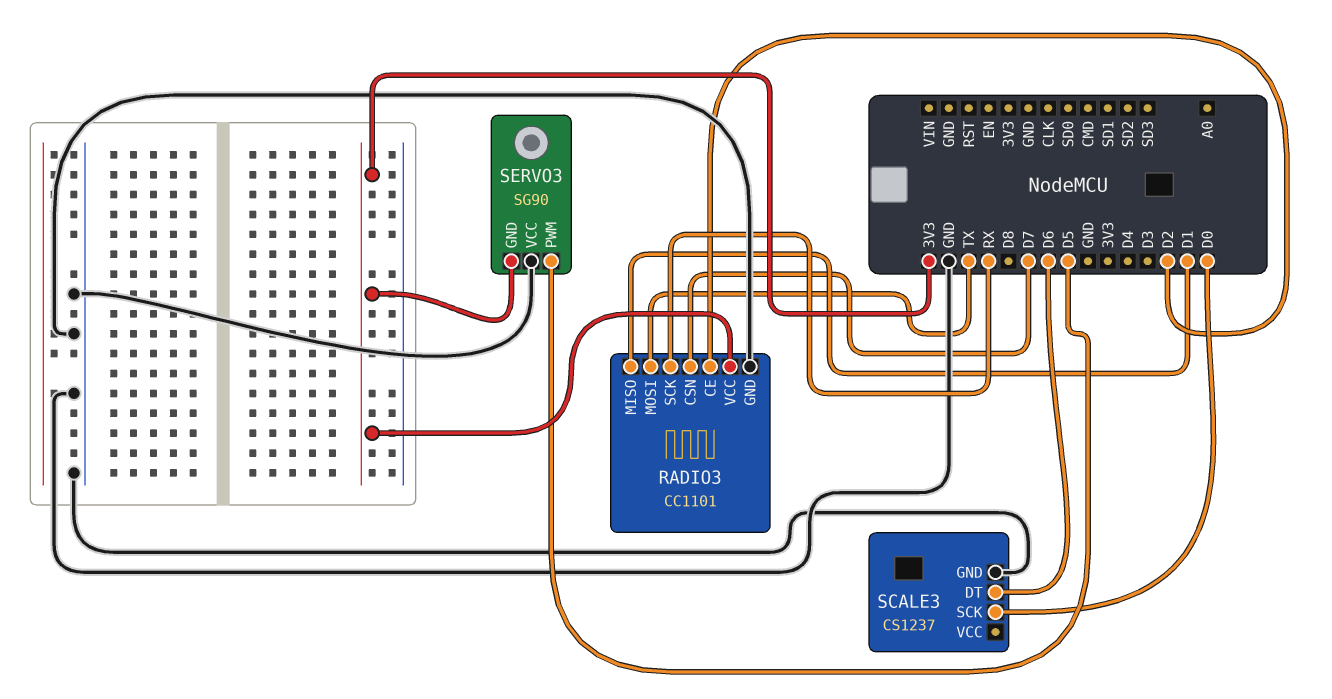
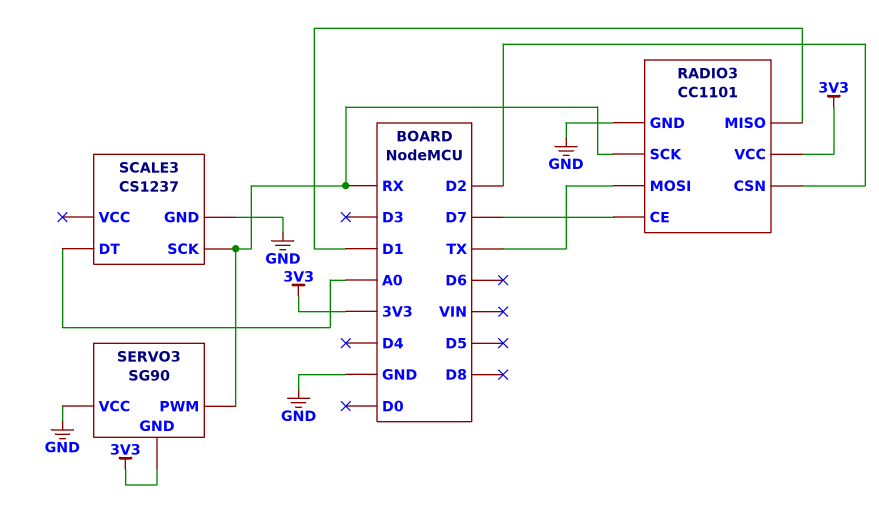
RADIO3 pin CE: D2 -> D7
RADIO3 pin CSN: D7 -> D2
SCALE3 pin DT: D6 -> A0
SCALE3 pin SCK: D0 -> RX
SERVO3 pin PWM: D5 -> RX

